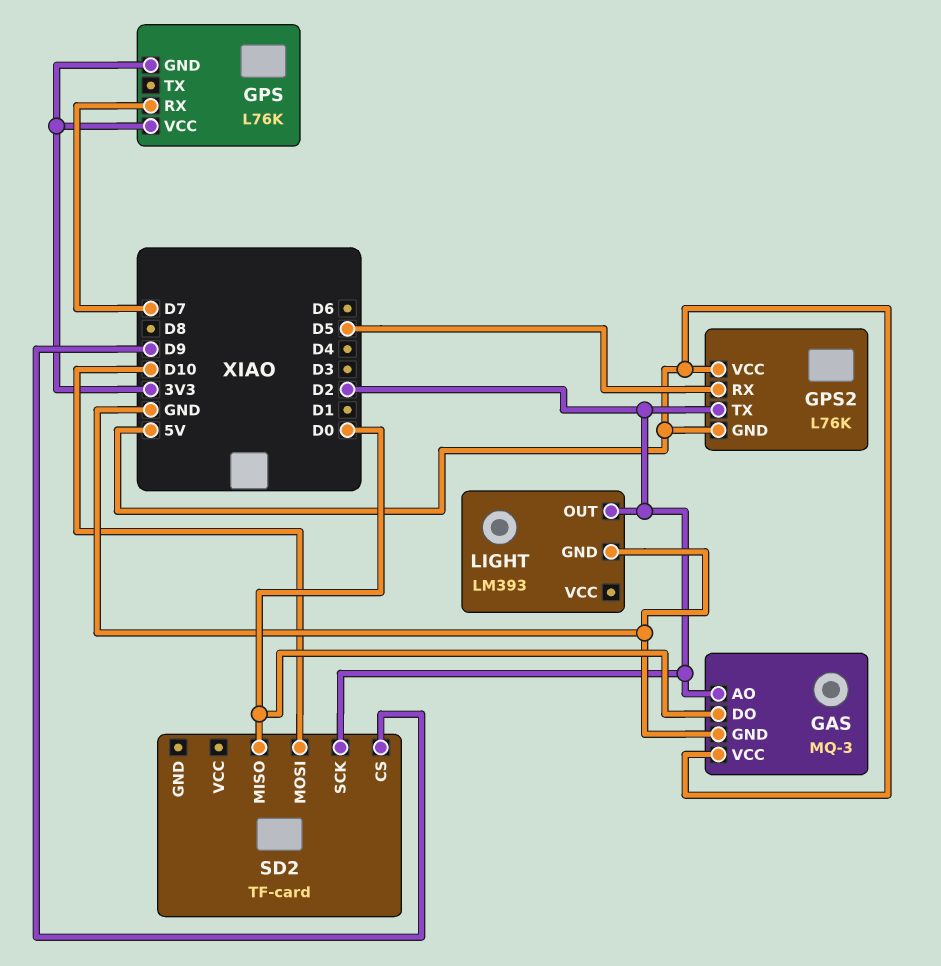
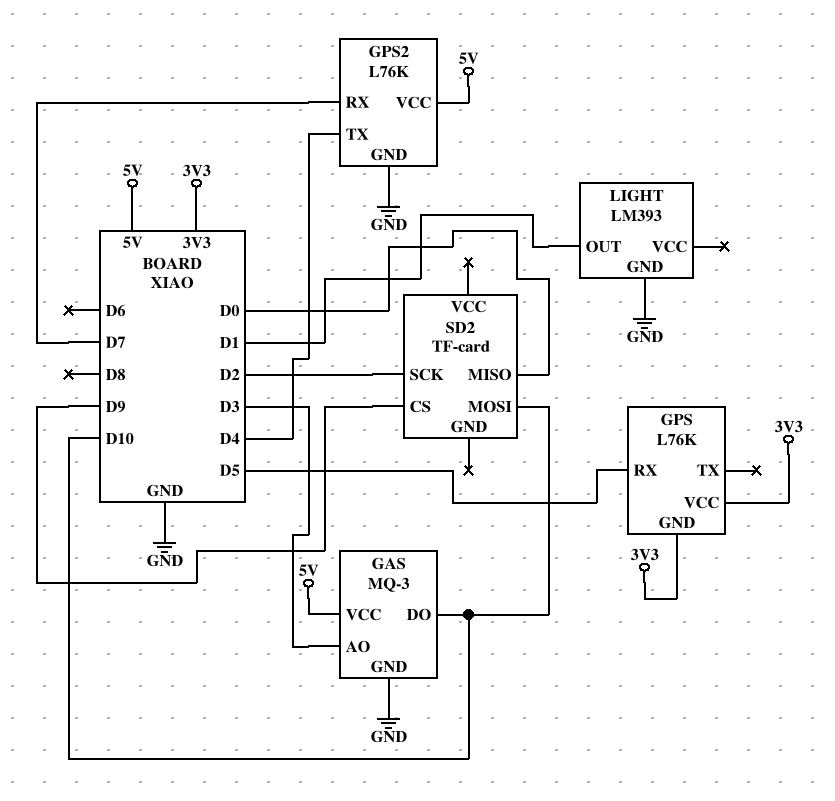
GAS pin AO: D2 -> D3
GAS pin DO: D0 -> D10
GPS pin RX: D7 -> D5
GPS2 pin GND: 5V -> GND
GPS2 pin RX: D5 -> D7
GPS2 pin TX: D2 -> D4
LIGHT pin OUT: D2 -> D1

